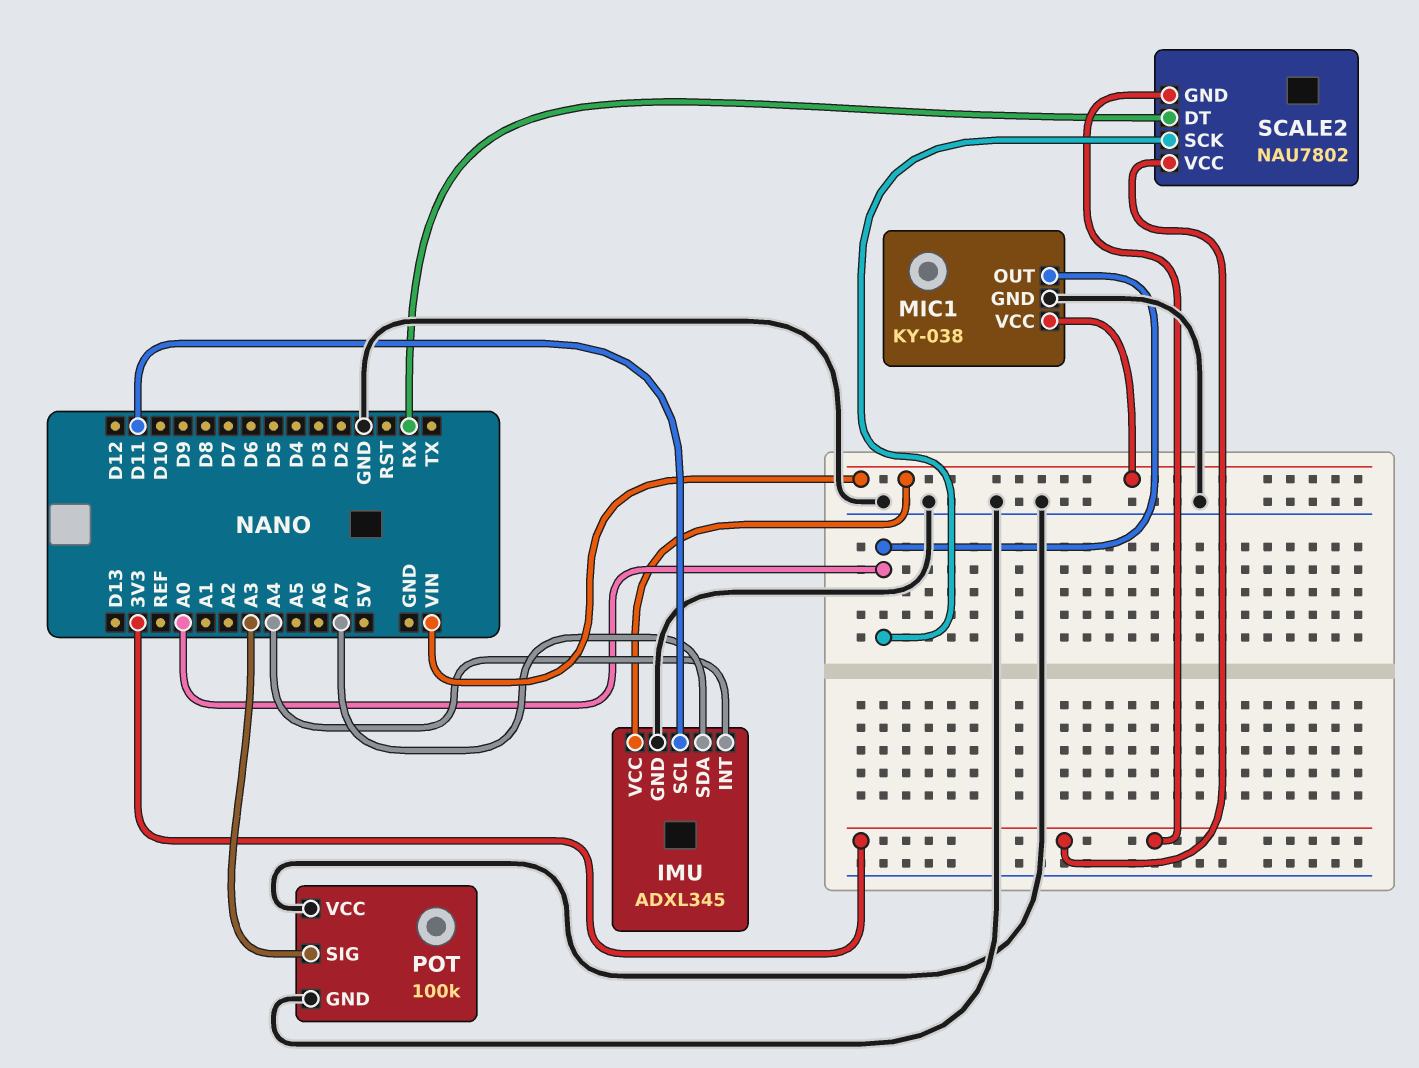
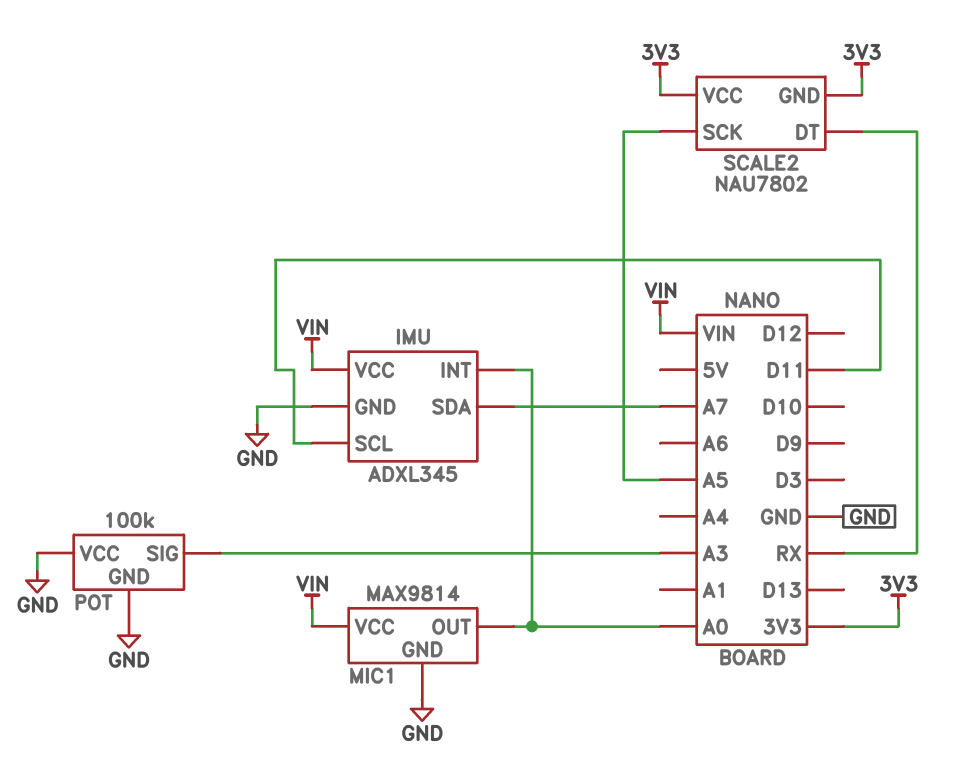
IMU pin INT: A4 -> A0
MIC1: KY-038 -> MAX9814
SCALE2 pin SCK: A0 -> A5

